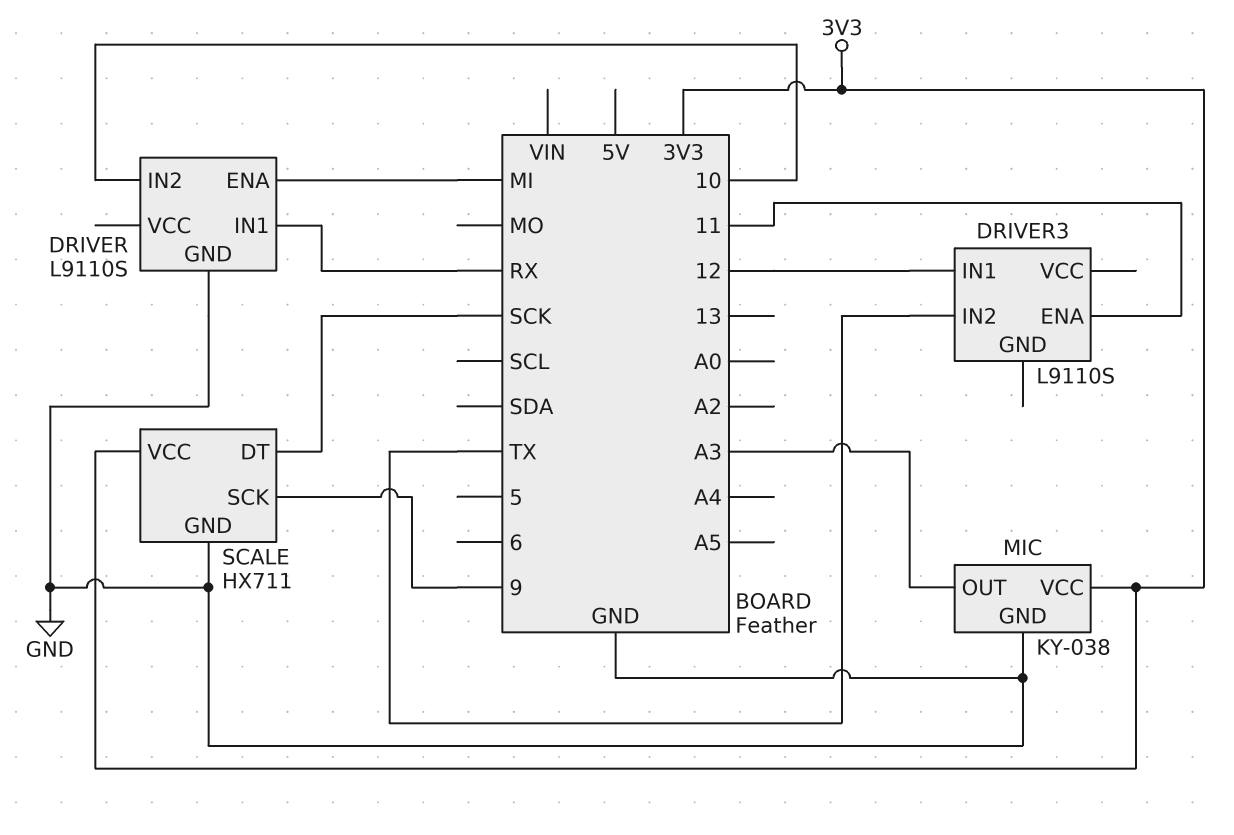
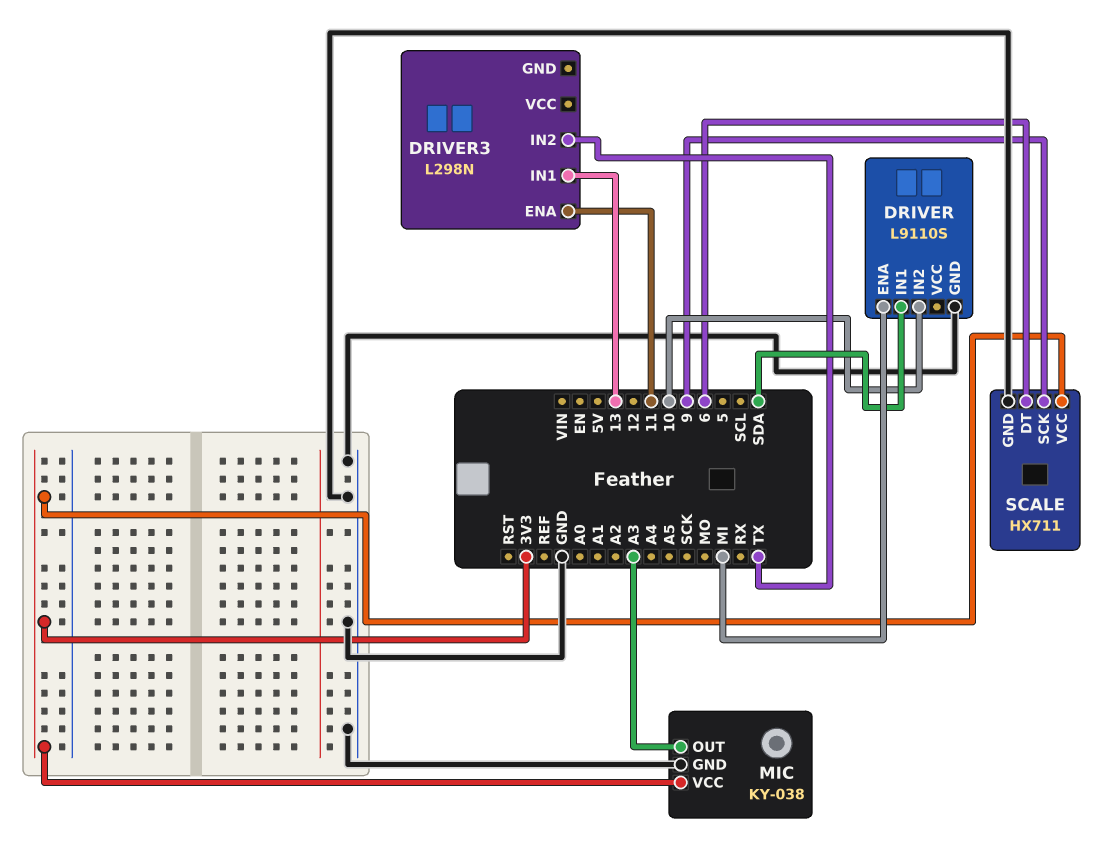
DRIVER pin IN1: RX -> SDA
DRIVER3: L9110S -> L298N
DRIVER3 pin IN1: 12 -> 13
SCALE pin DT: SCK -> 6

